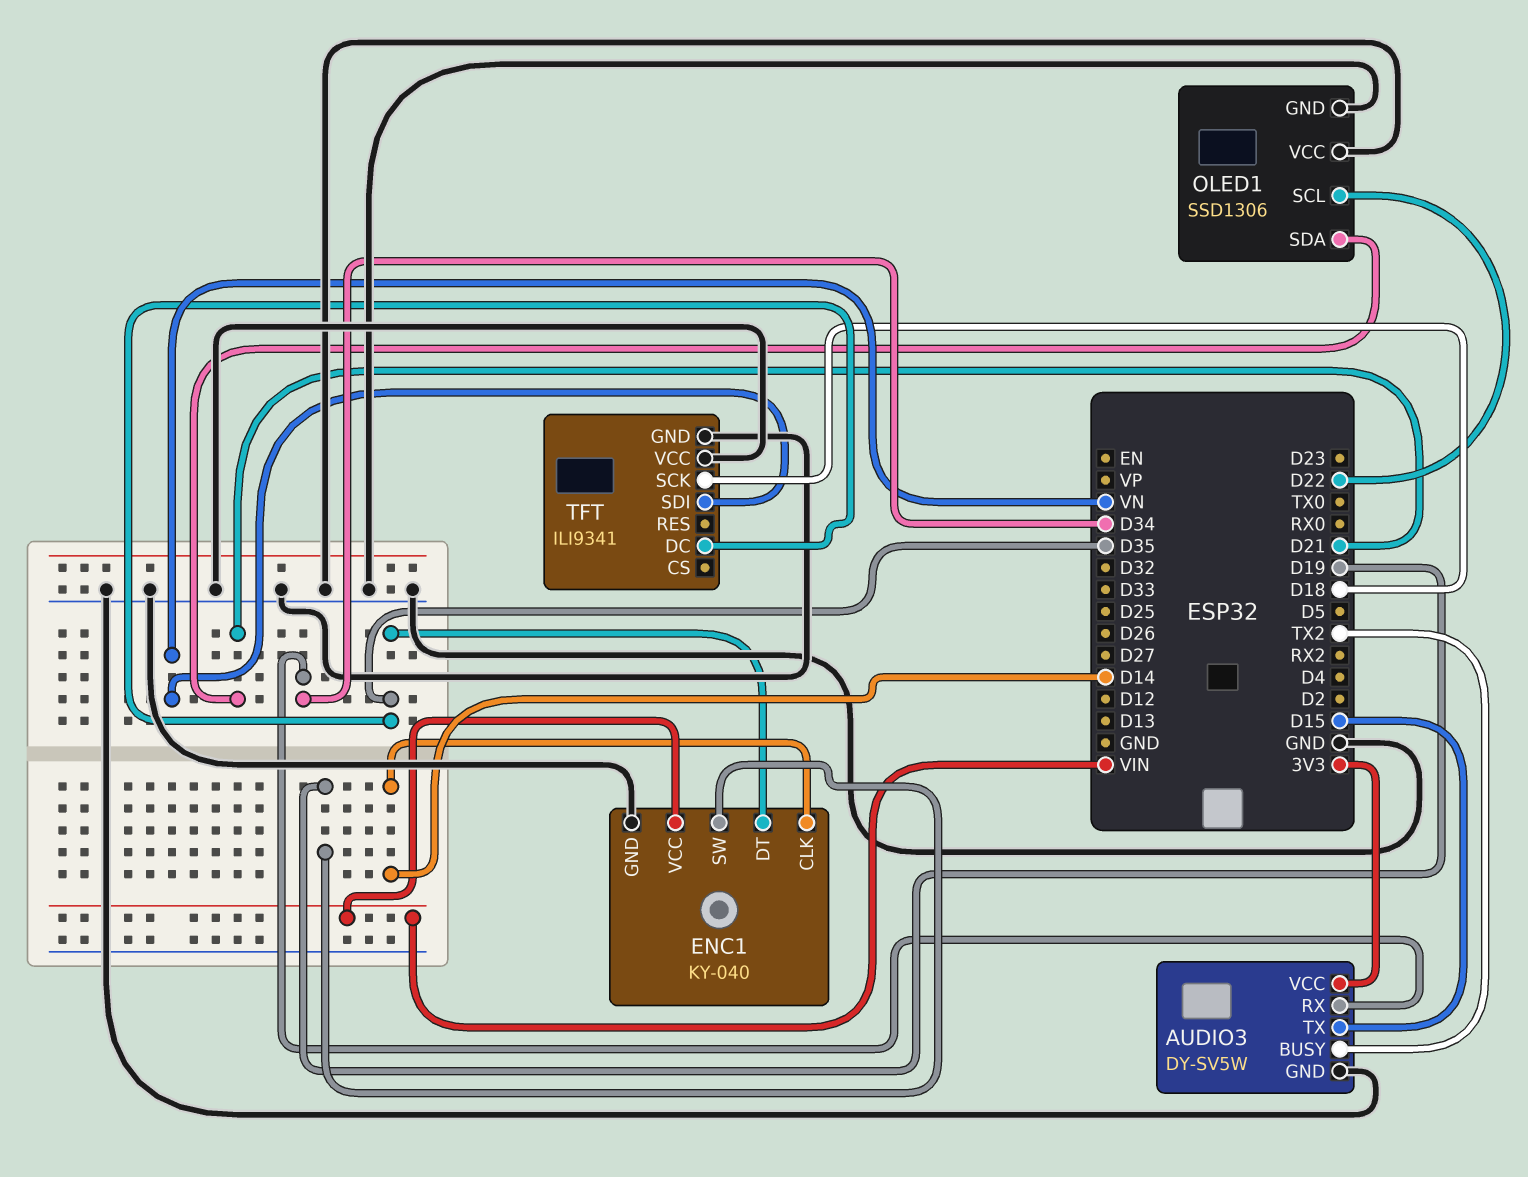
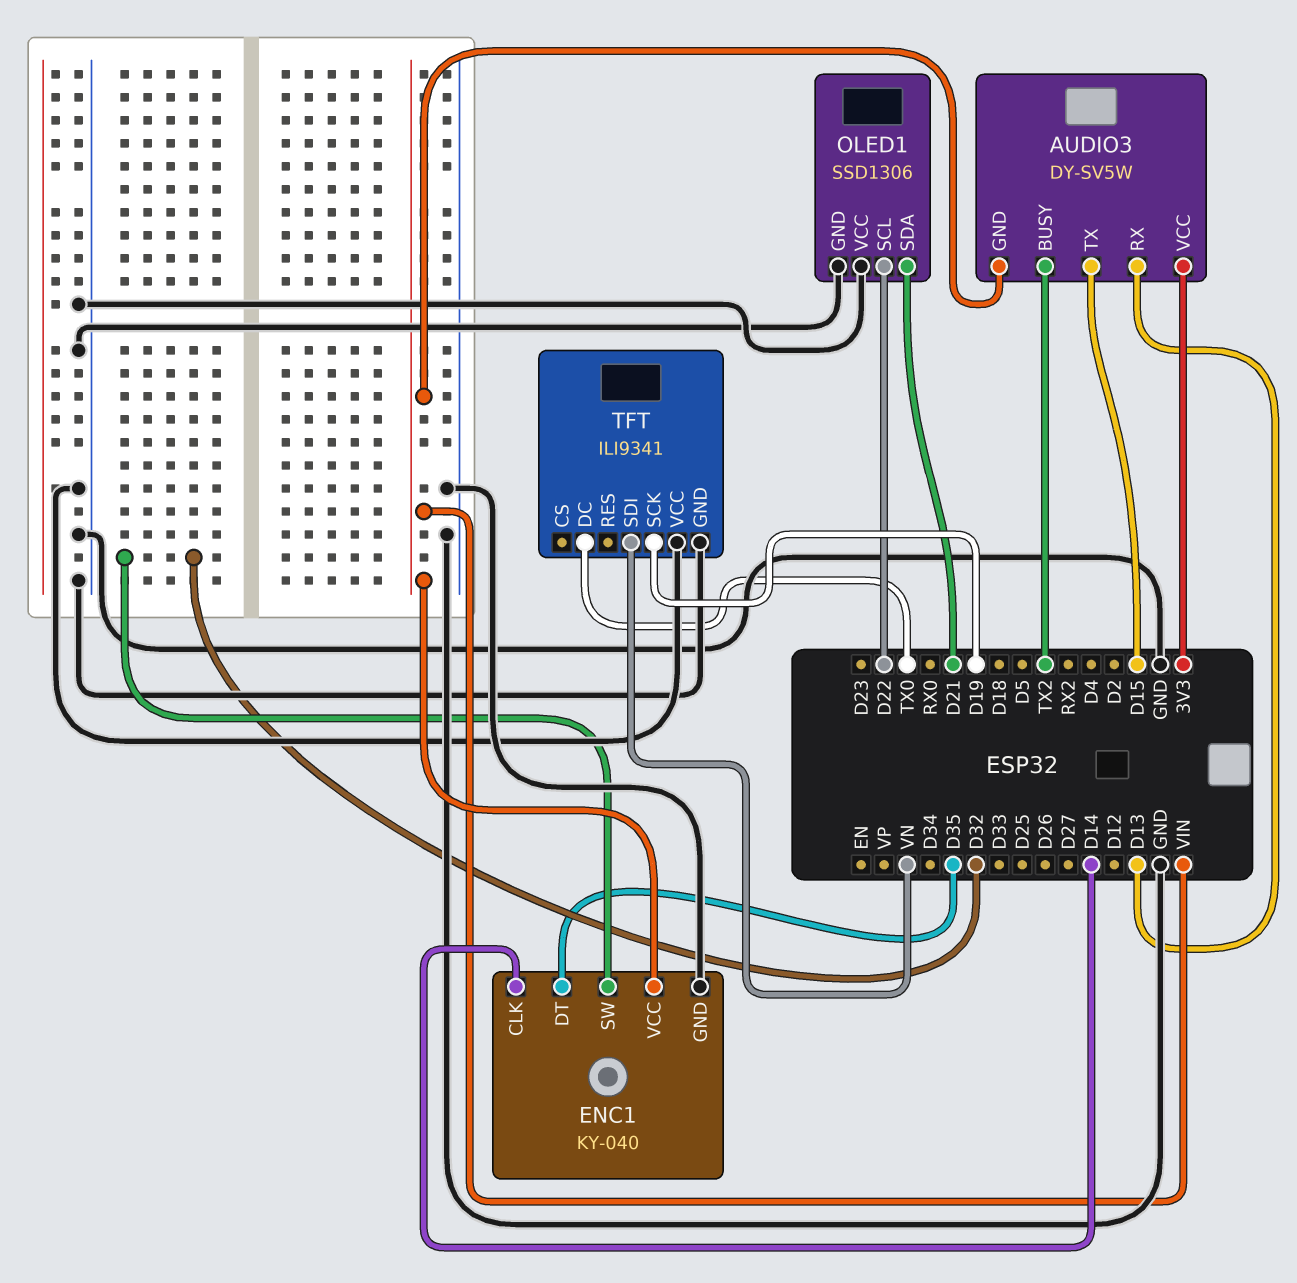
AUDIO3 pin GND: GND -> VIN
AUDIO3 pin RX: D34 -> D13
ENC1 pin SW: D19 -> D32
TFT pin DC: D35 -> TX0
TFT pin SCK: D18 -> D19

